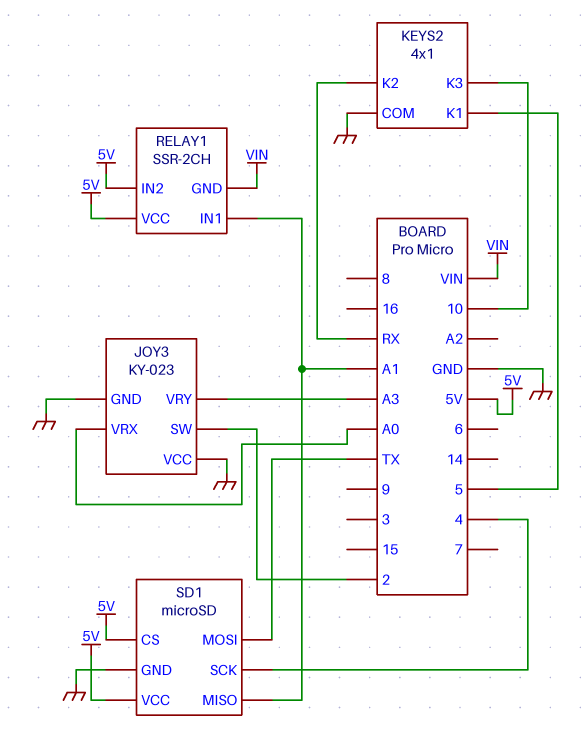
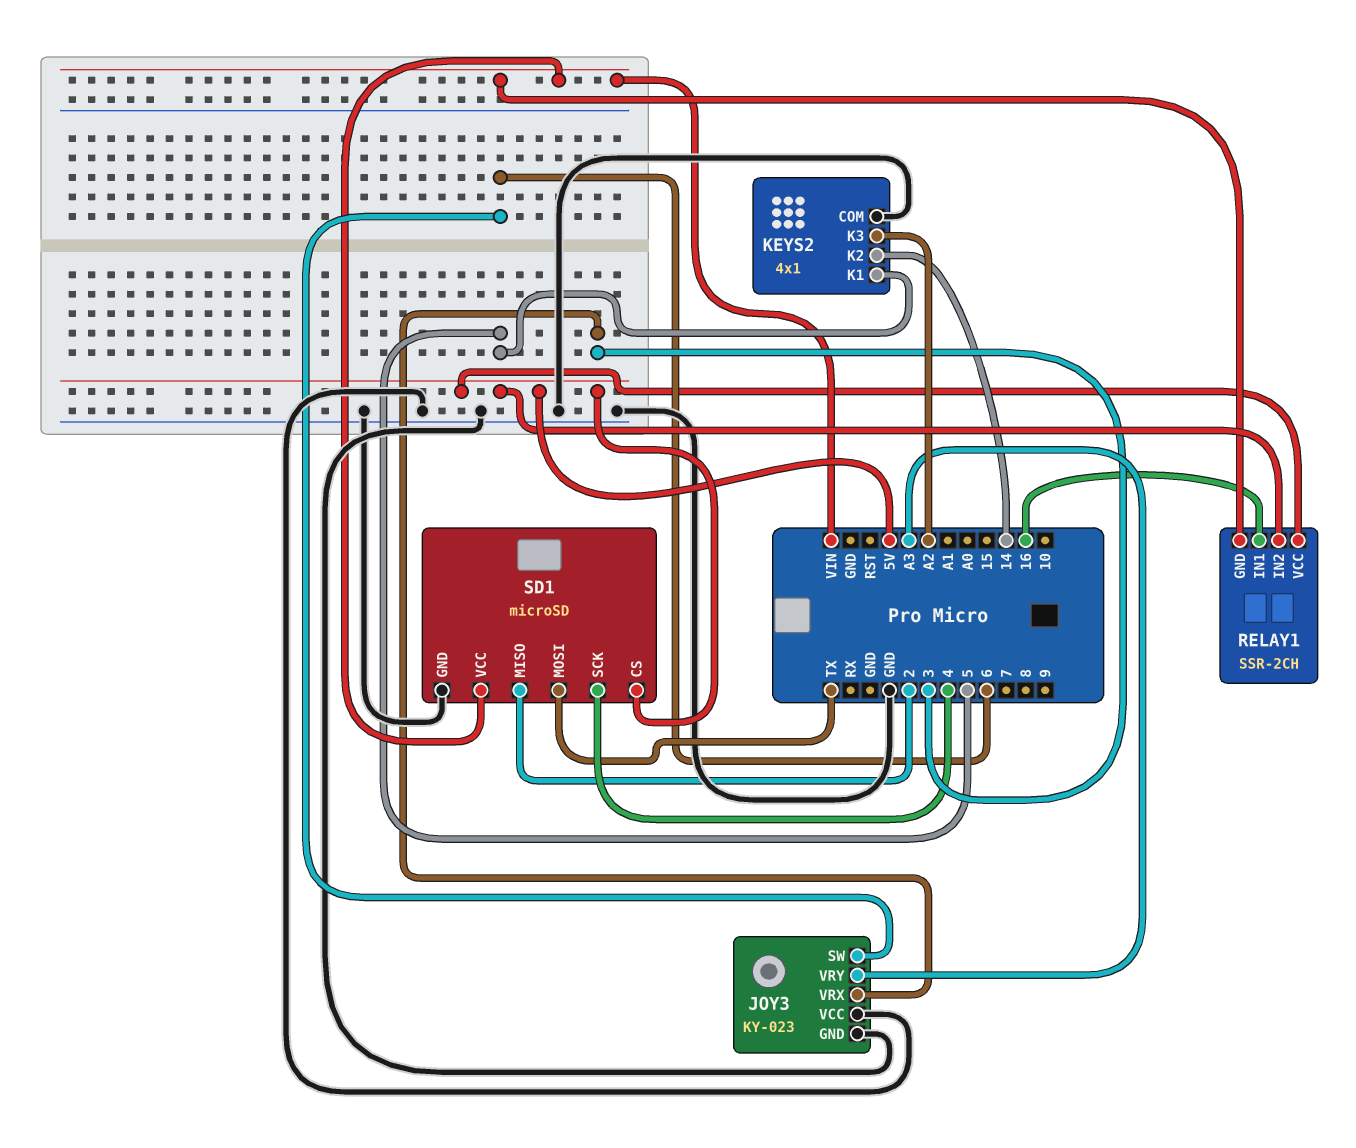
JOY3 pin SW: 2 -> 6
JOY3 pin VRX: A0 -> 3
KEYS2 pin K2: RX -> 14
KEYS2 pin K3: 10 -> A2
RELAY1 pin IN1: A1 -> 16
SD1 pin MISO: A1 -> 2
SD1 pin VCC: 5V -> VIN

